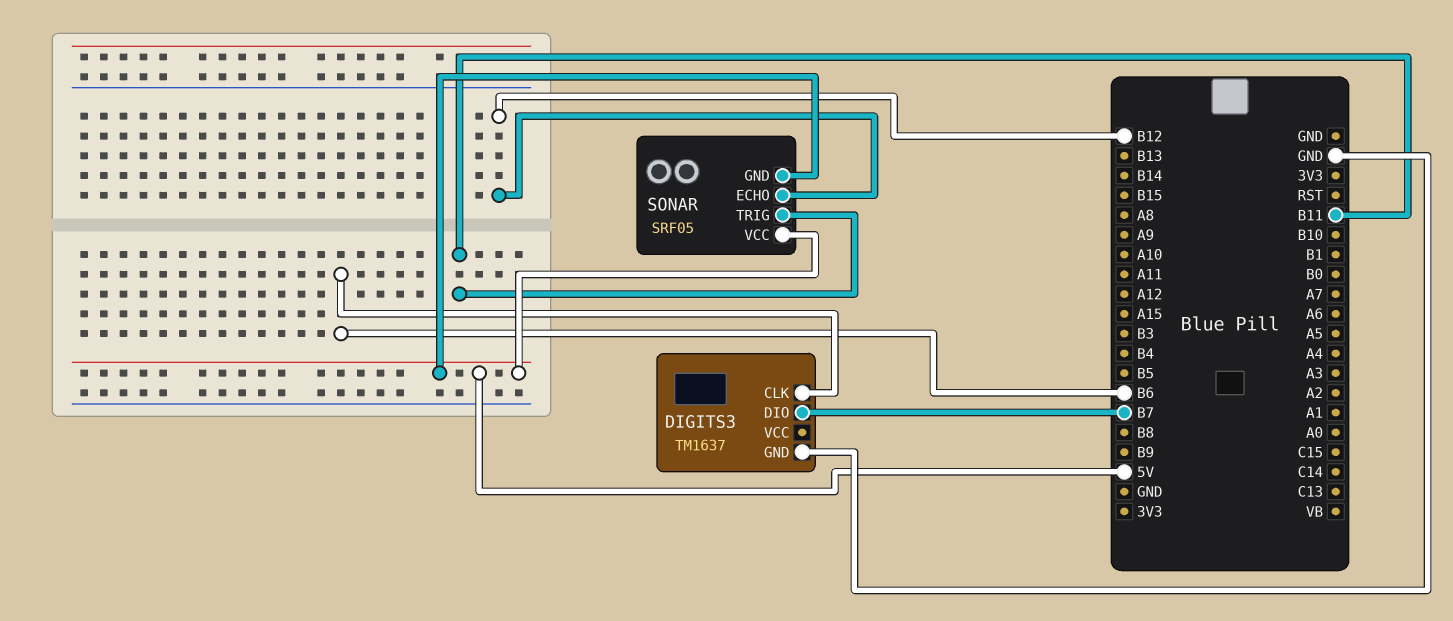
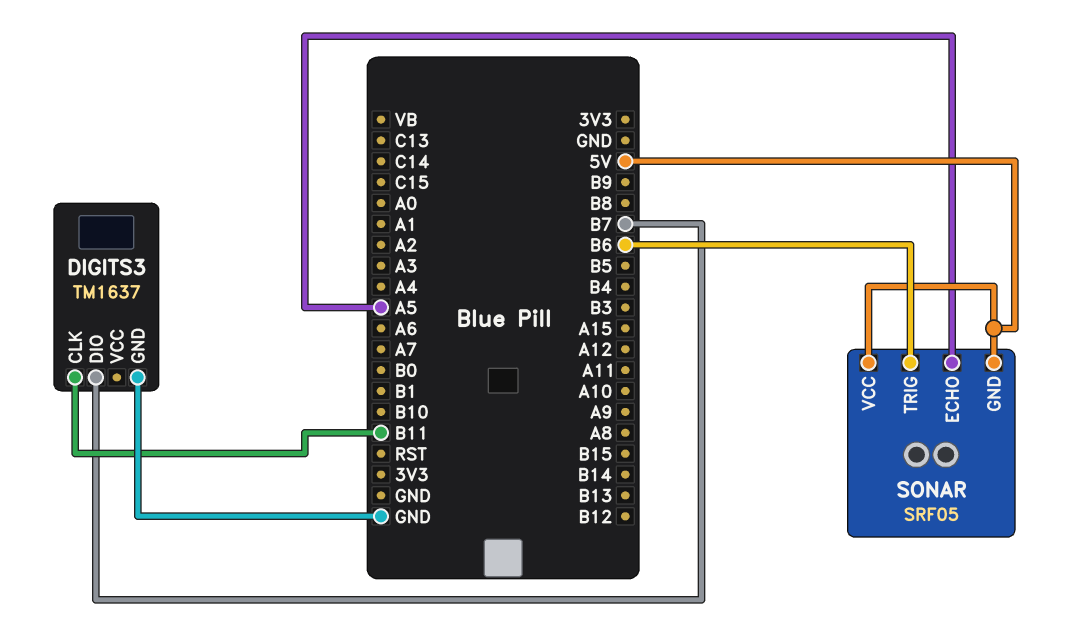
DIGITS3 pin CLK: B6 -> B11
SONAR pin ECHO: B12 -> A5
SONAR pin TRIG: B11 -> B6

